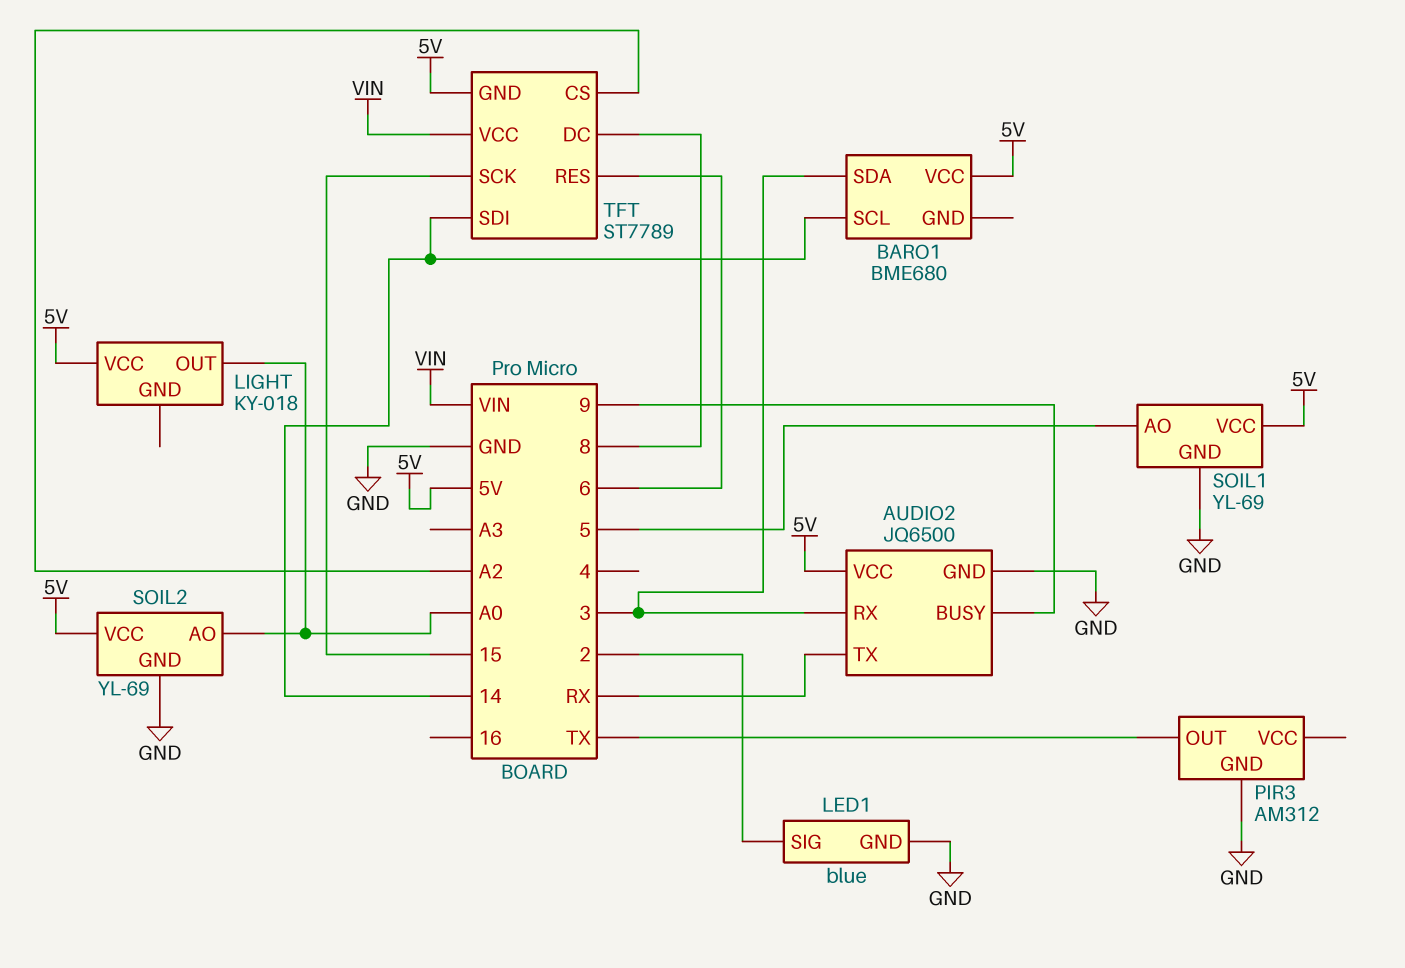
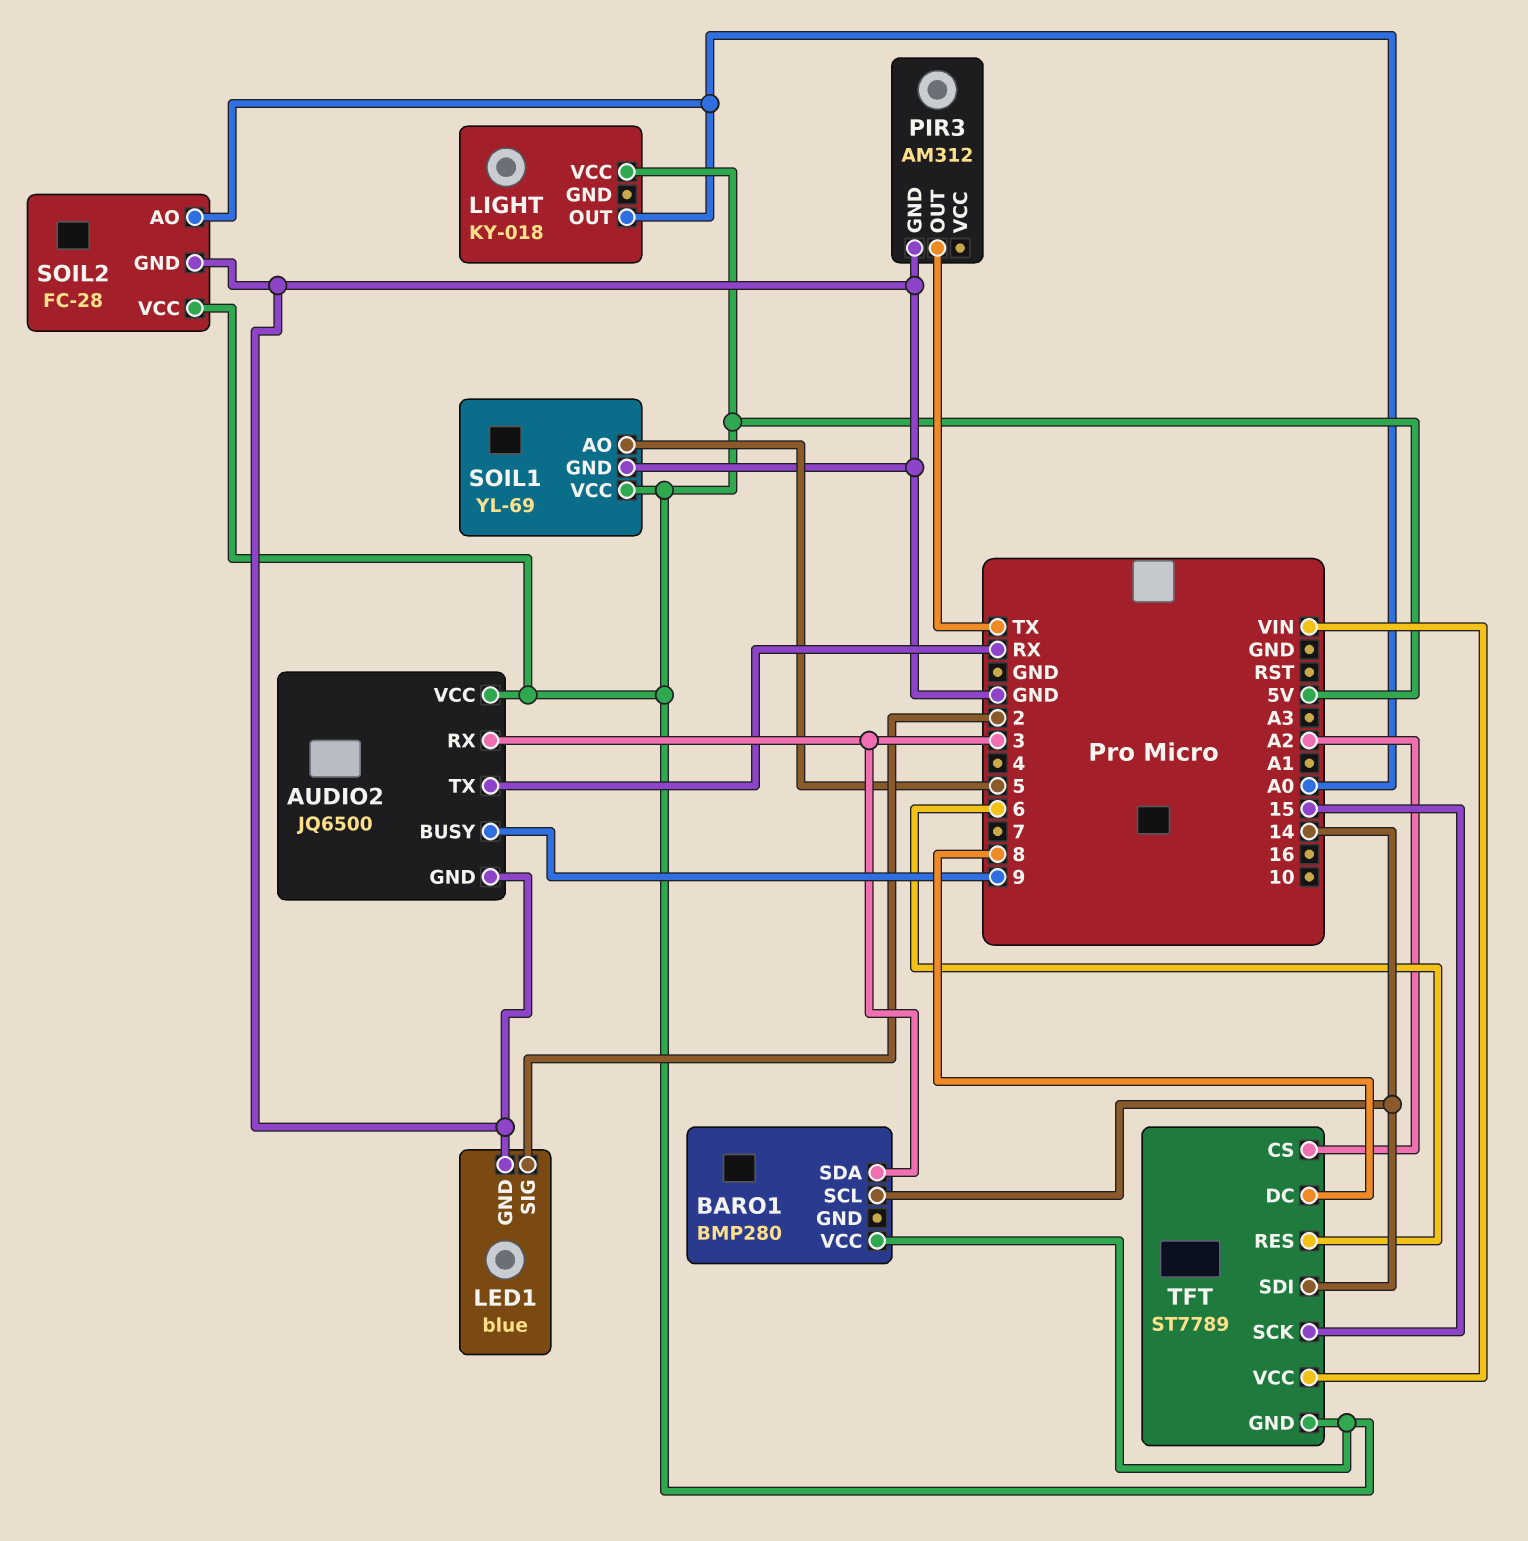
BARO1: BME680 -> BMP280
SOIL2: YL-69 -> FC-28

